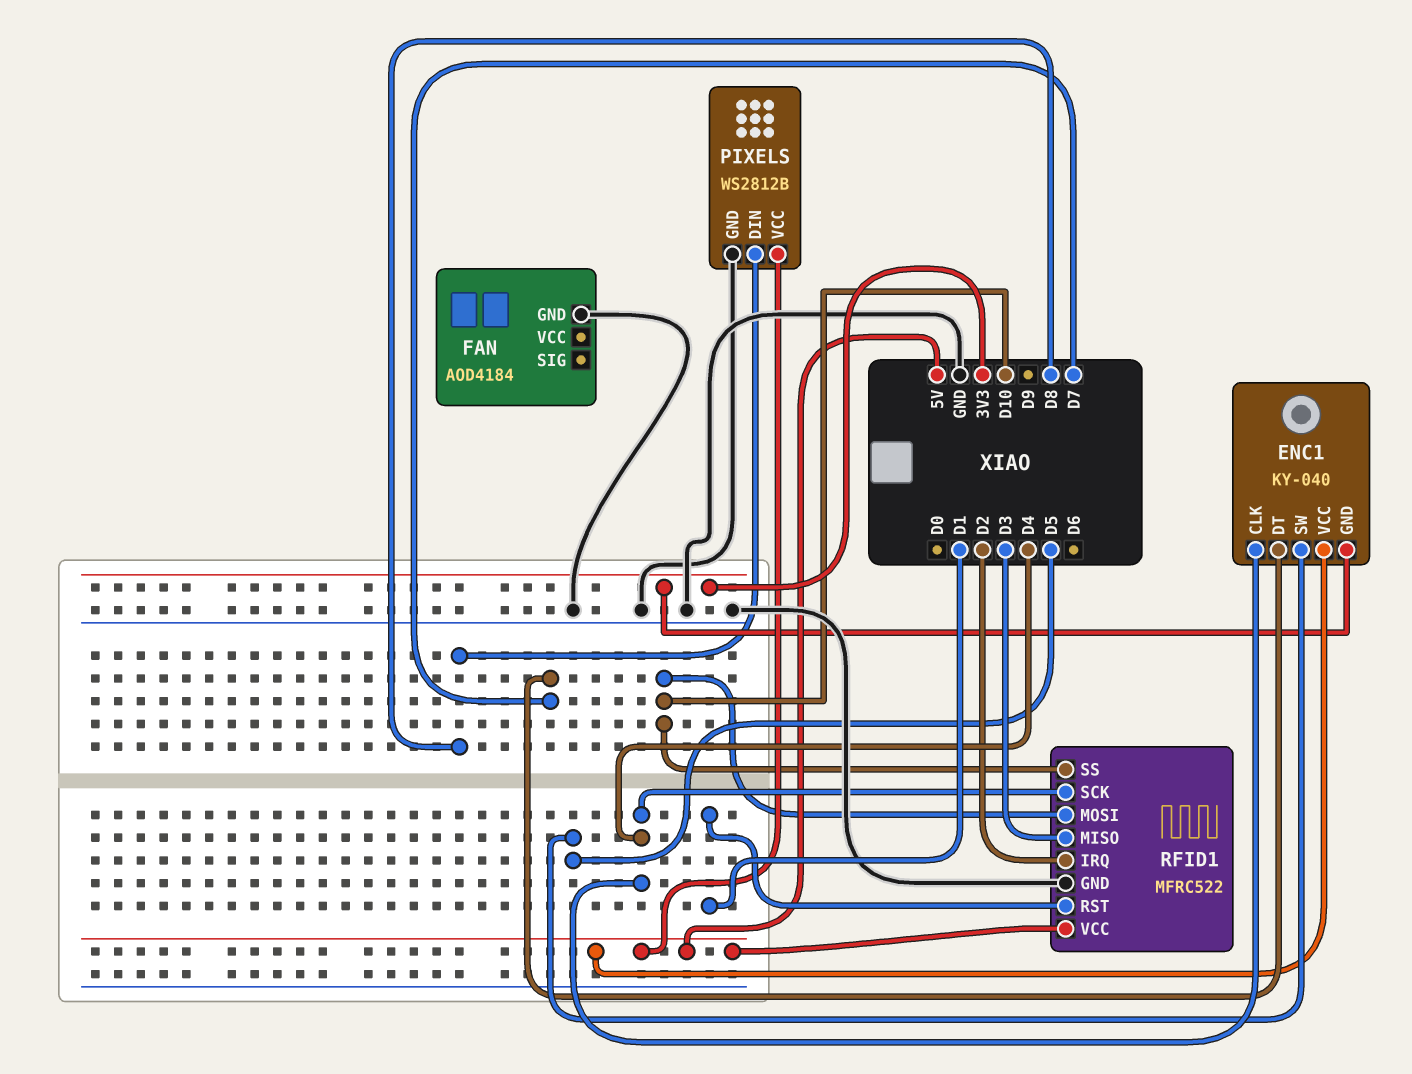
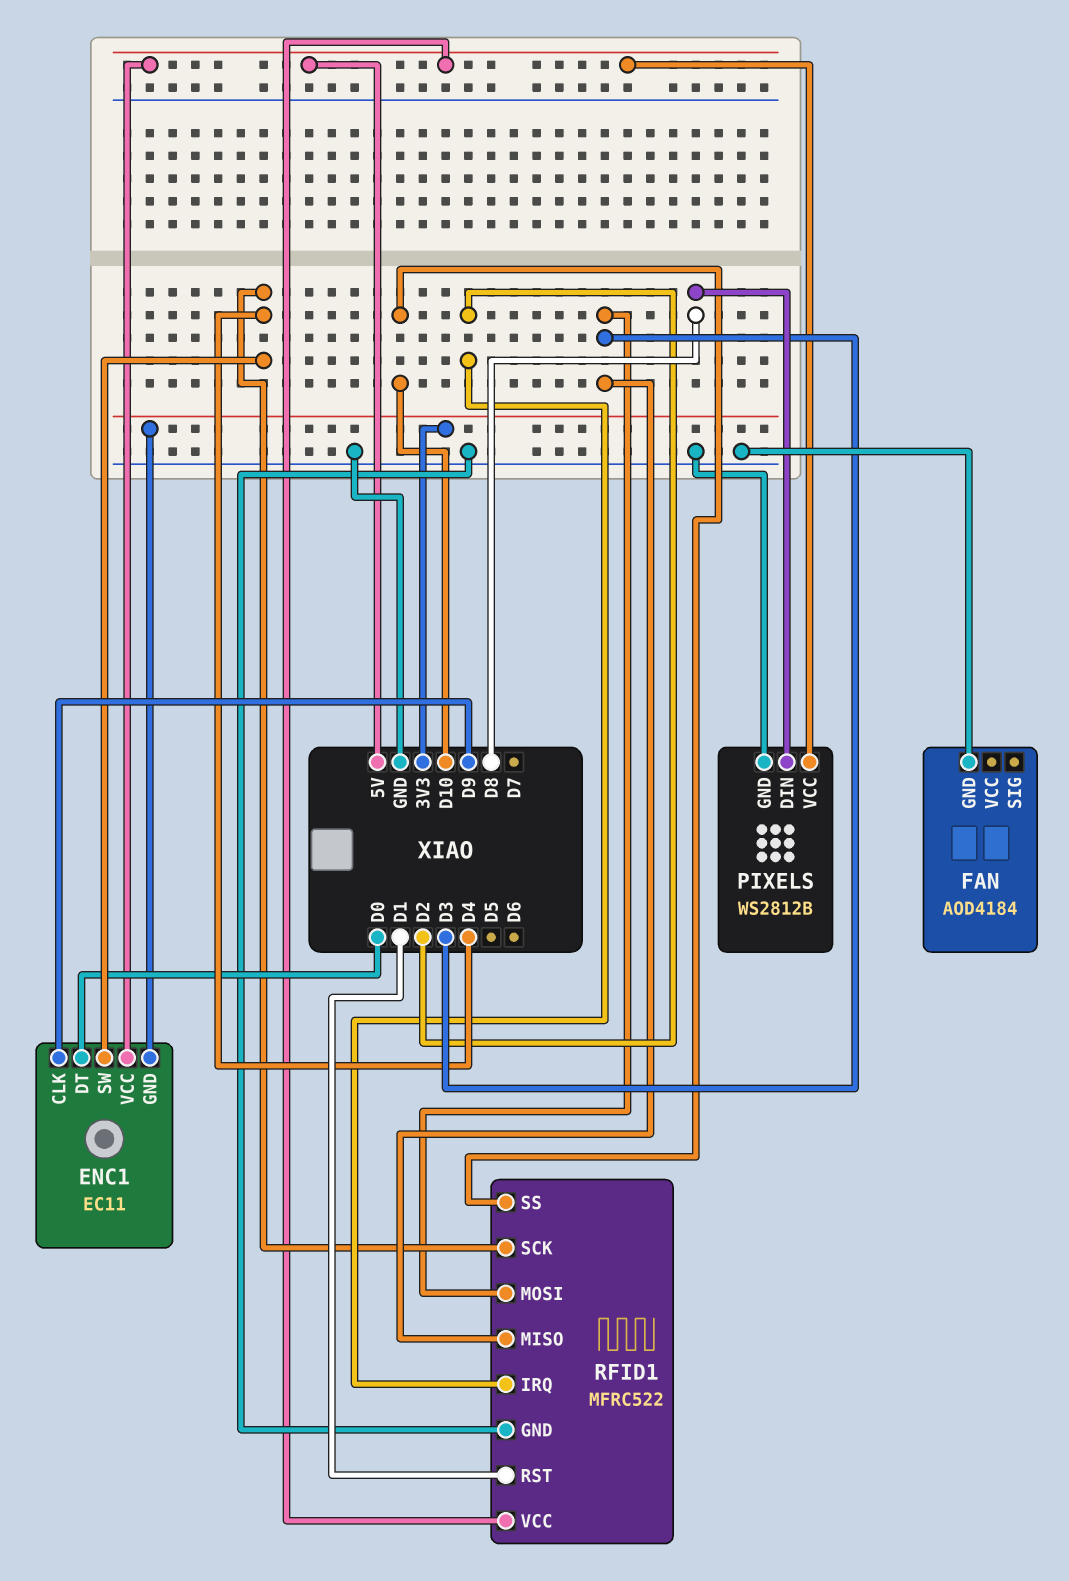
ENC1: KY-040 -> EC11
ENC1 pin CLK: D4 -> D9
ENC1 pin DT: D7 -> D0
ENC1 pin SW: D5 -> D4
RFID1 pin MOSI: D10 -> D3

